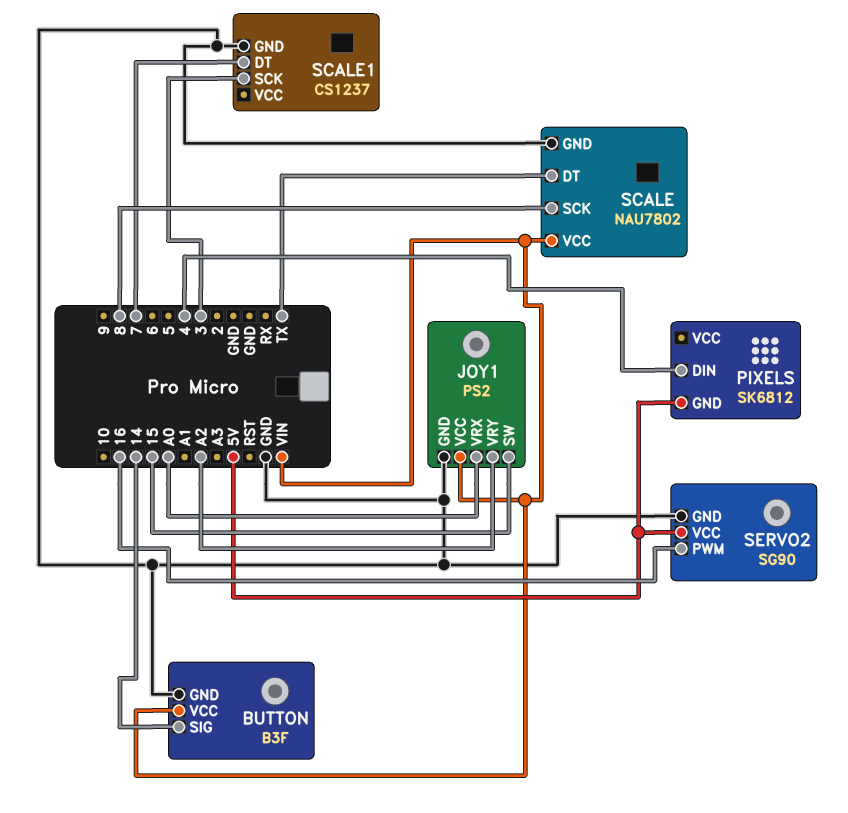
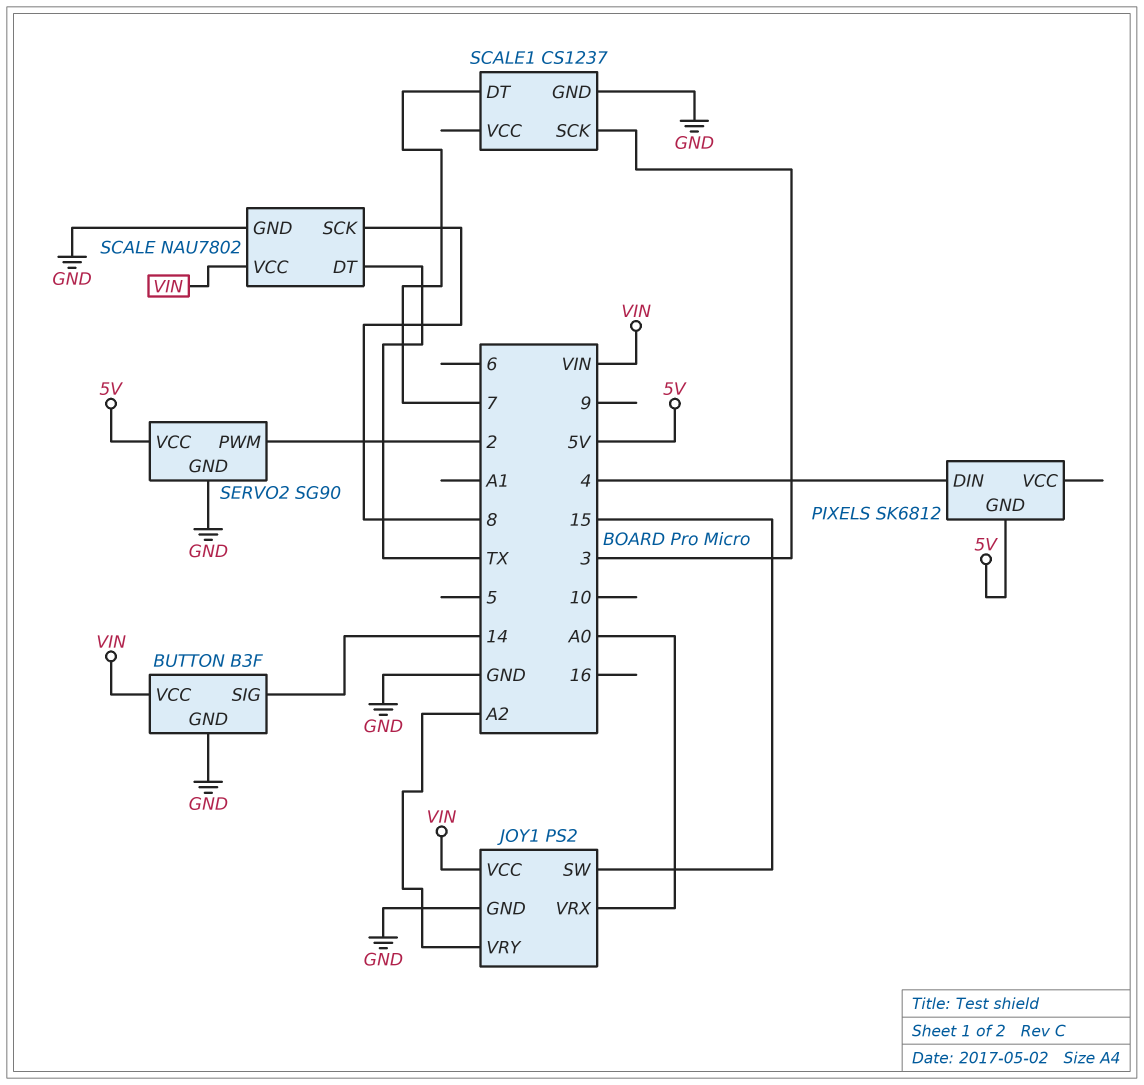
SERVO2 pin PWM: 16 -> 2

